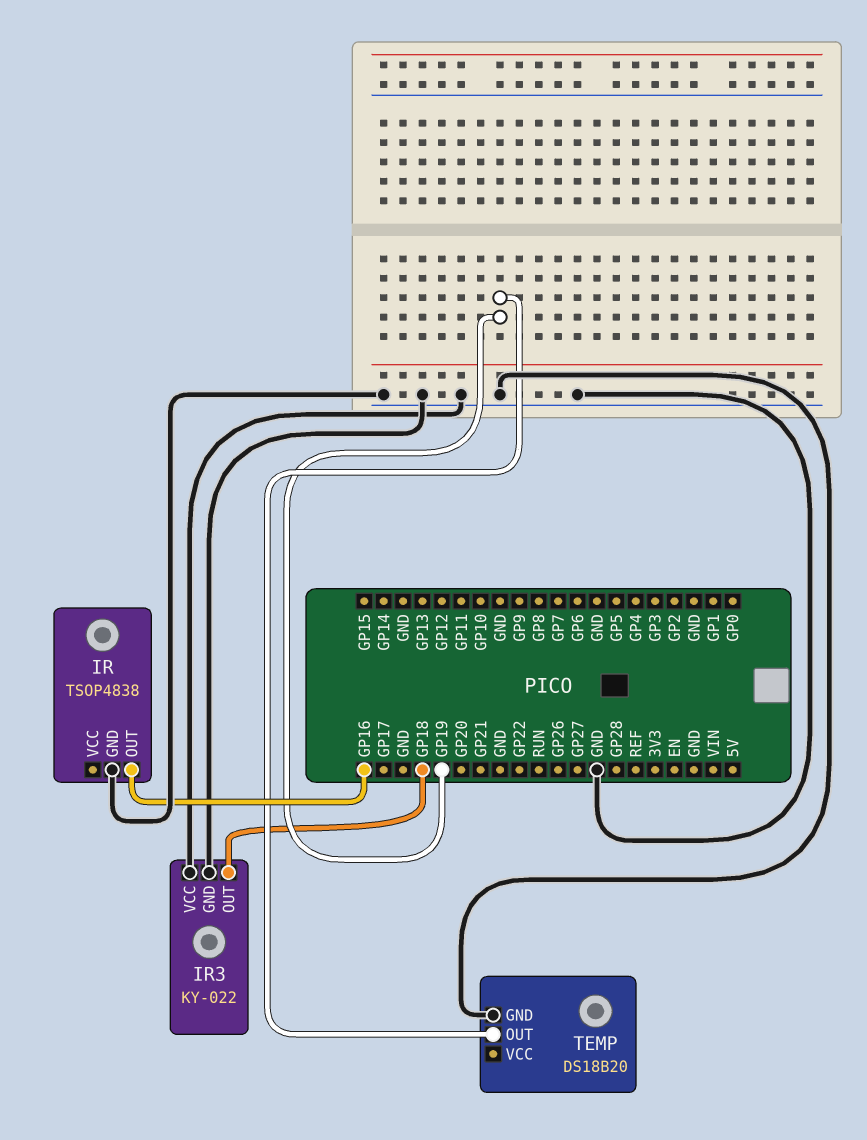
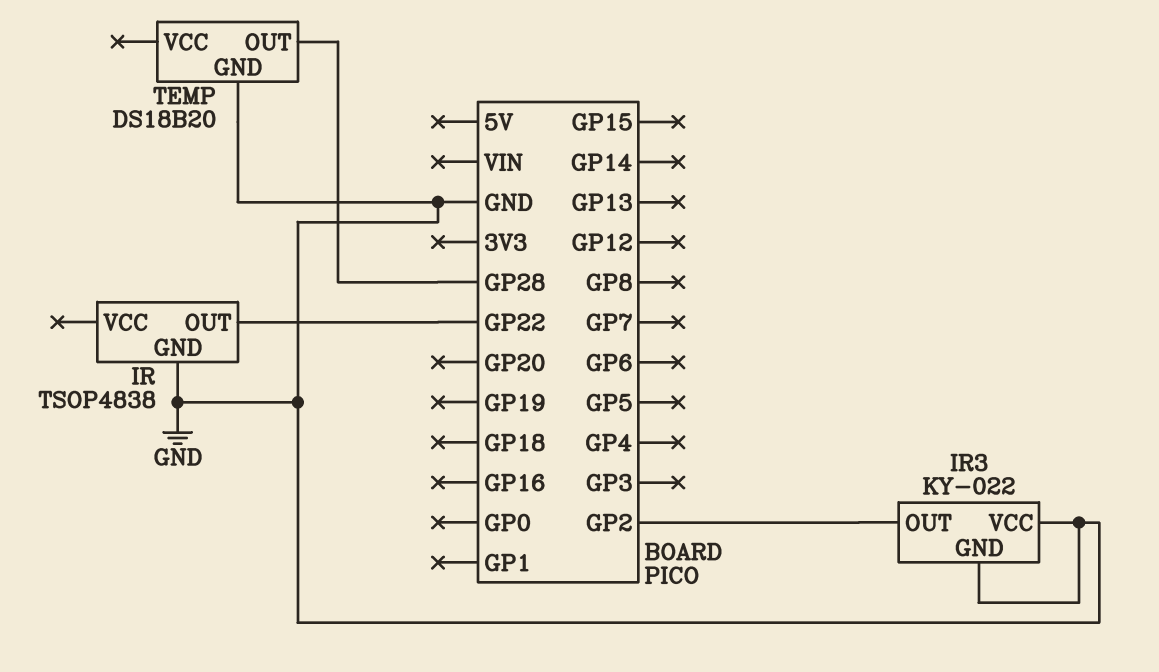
IR pin OUT: GP16 -> GP22
IR3 pin OUT: GP18 -> GP2
TEMP pin OUT: GP19 -> GP28

